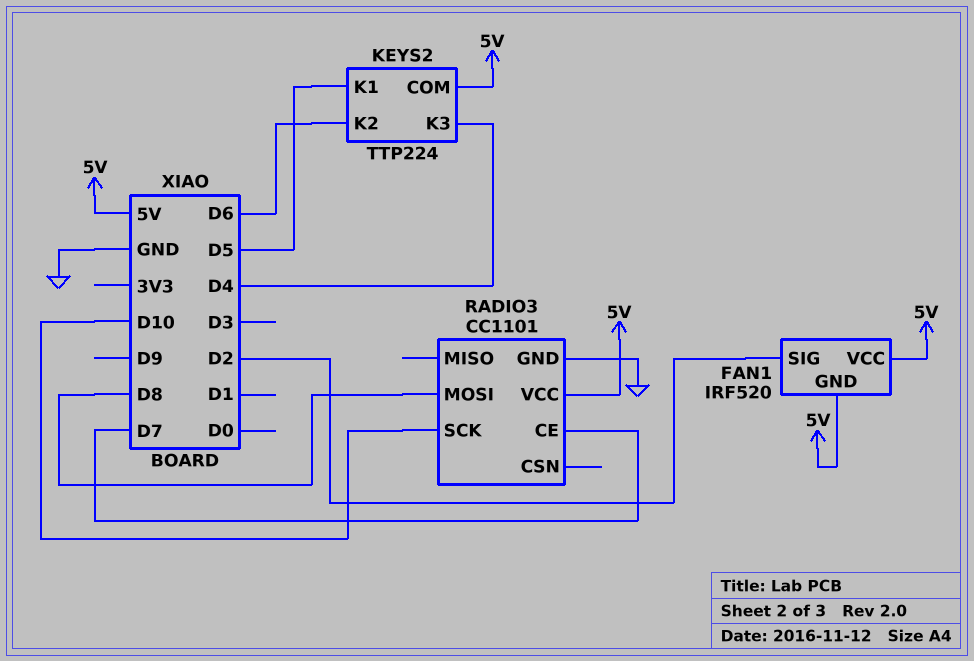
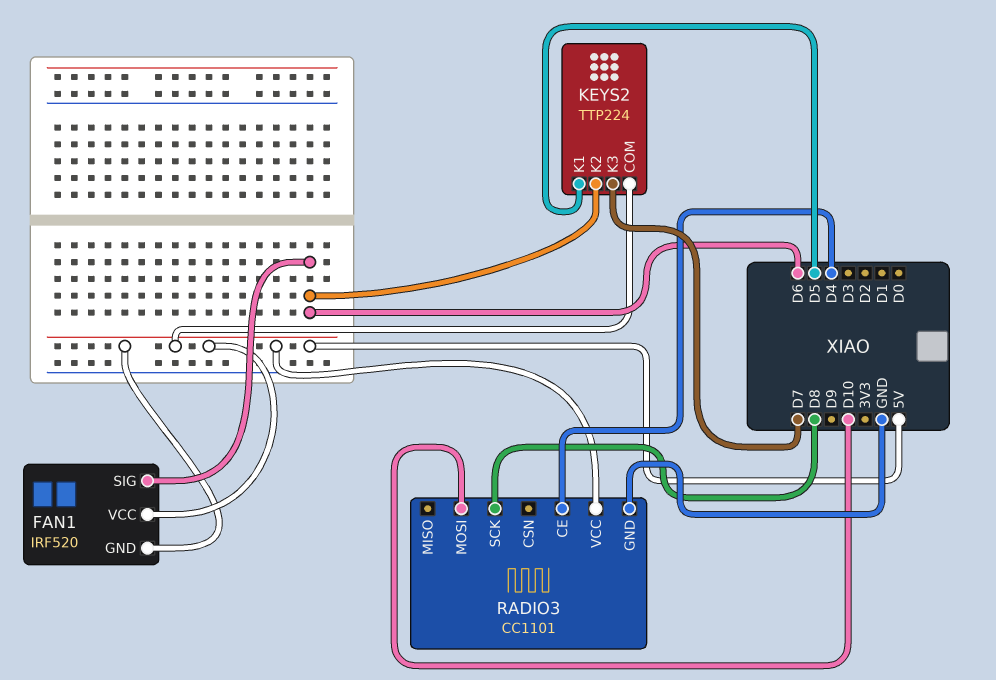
FAN1 pin SIG: D2 -> D6
KEYS2 pin K3: D4 -> D7
RADIO3 pin CE: D7 -> D4
RADIO3 pin MOSI: D8 -> D10
RADIO3 pin SCK: D10 -> D8

